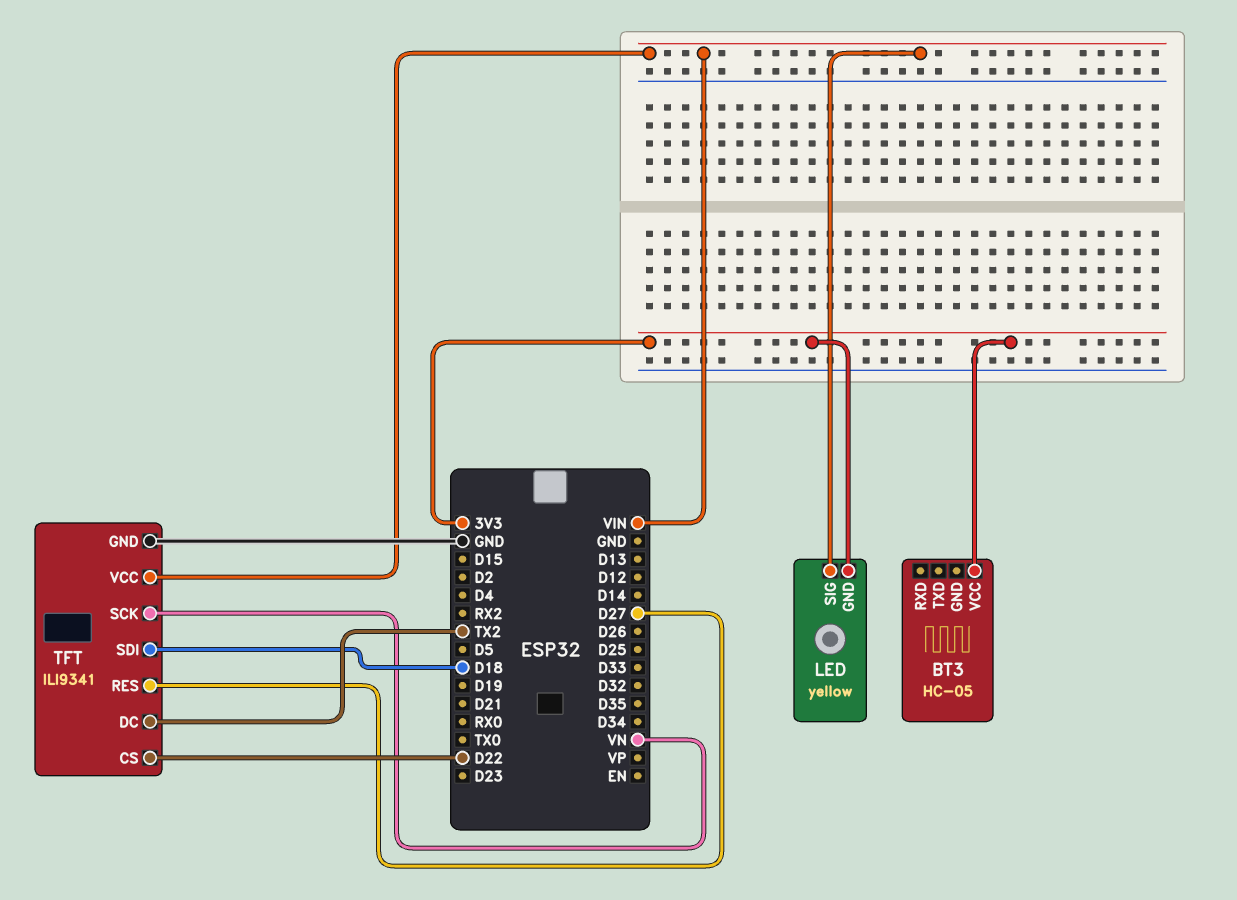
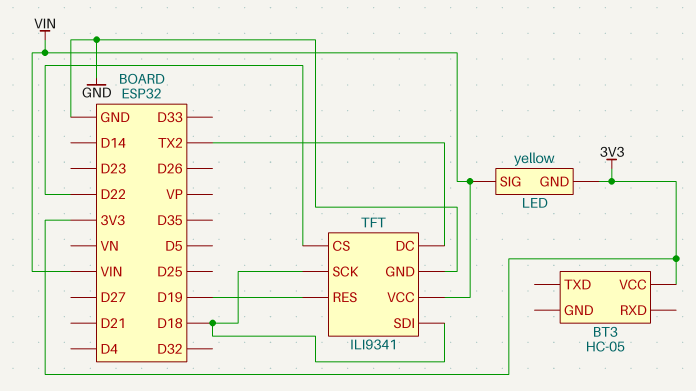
TFT pin RES: D27 -> D19
TFT pin SCK: VN -> D18

